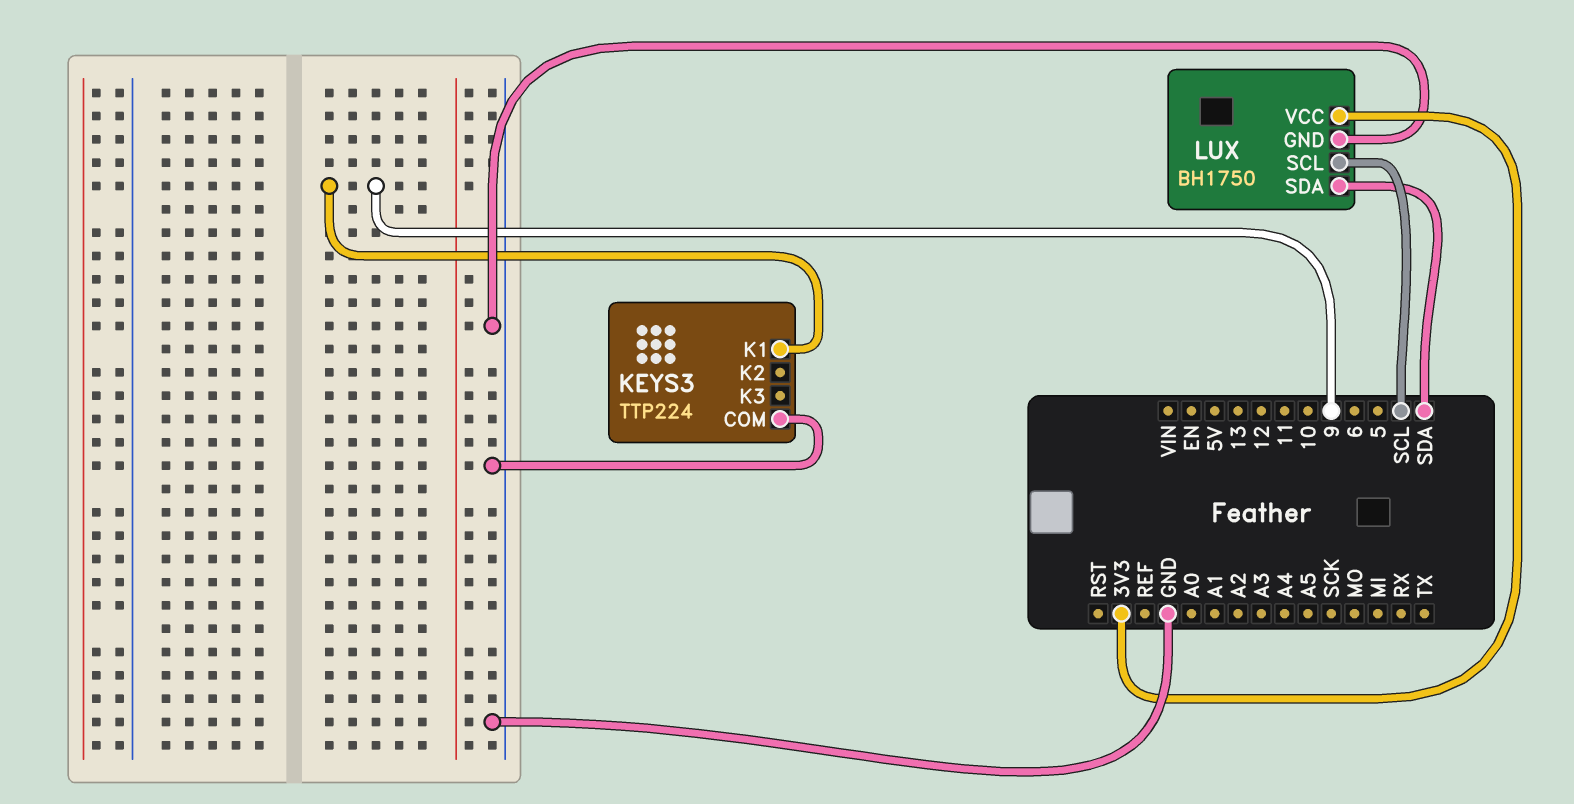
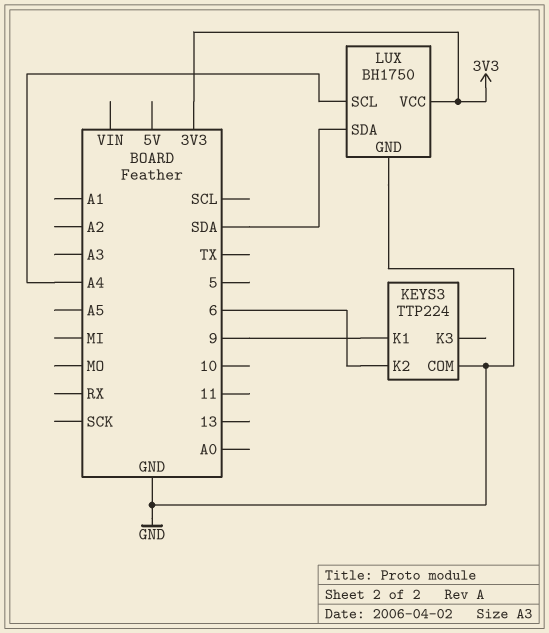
KEYS3 pin K2: none -> 6
LUX pin SCL: SCL -> A4

